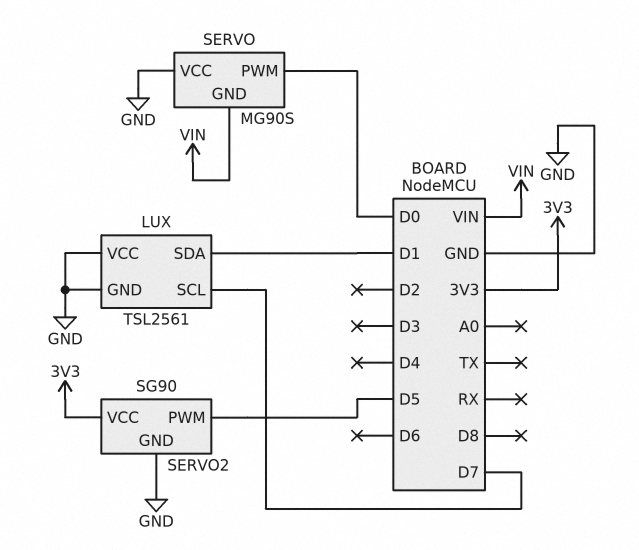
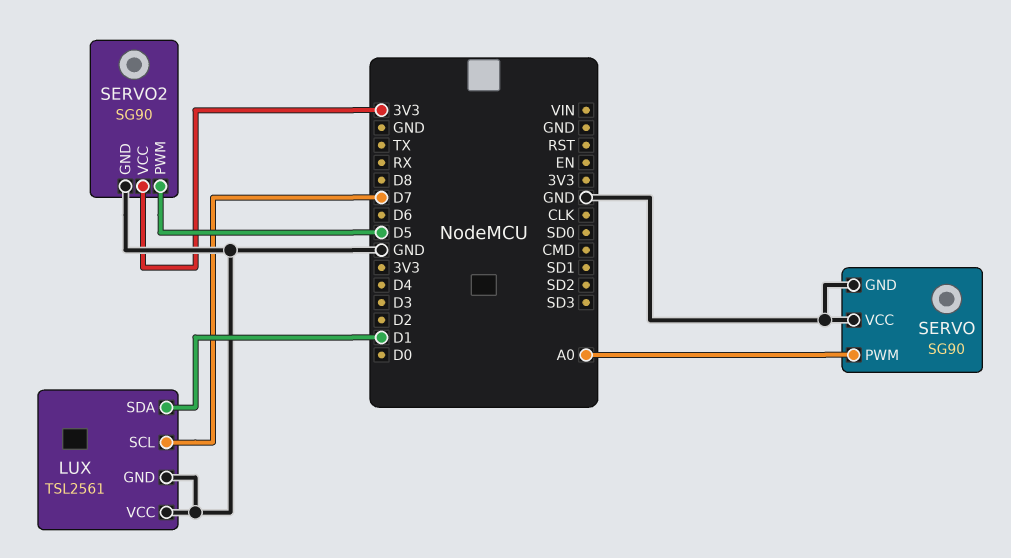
SERVO: MG90S -> SG90
SERVO pin GND: VIN -> GND
SERVO pin PWM: D0 -> A0

